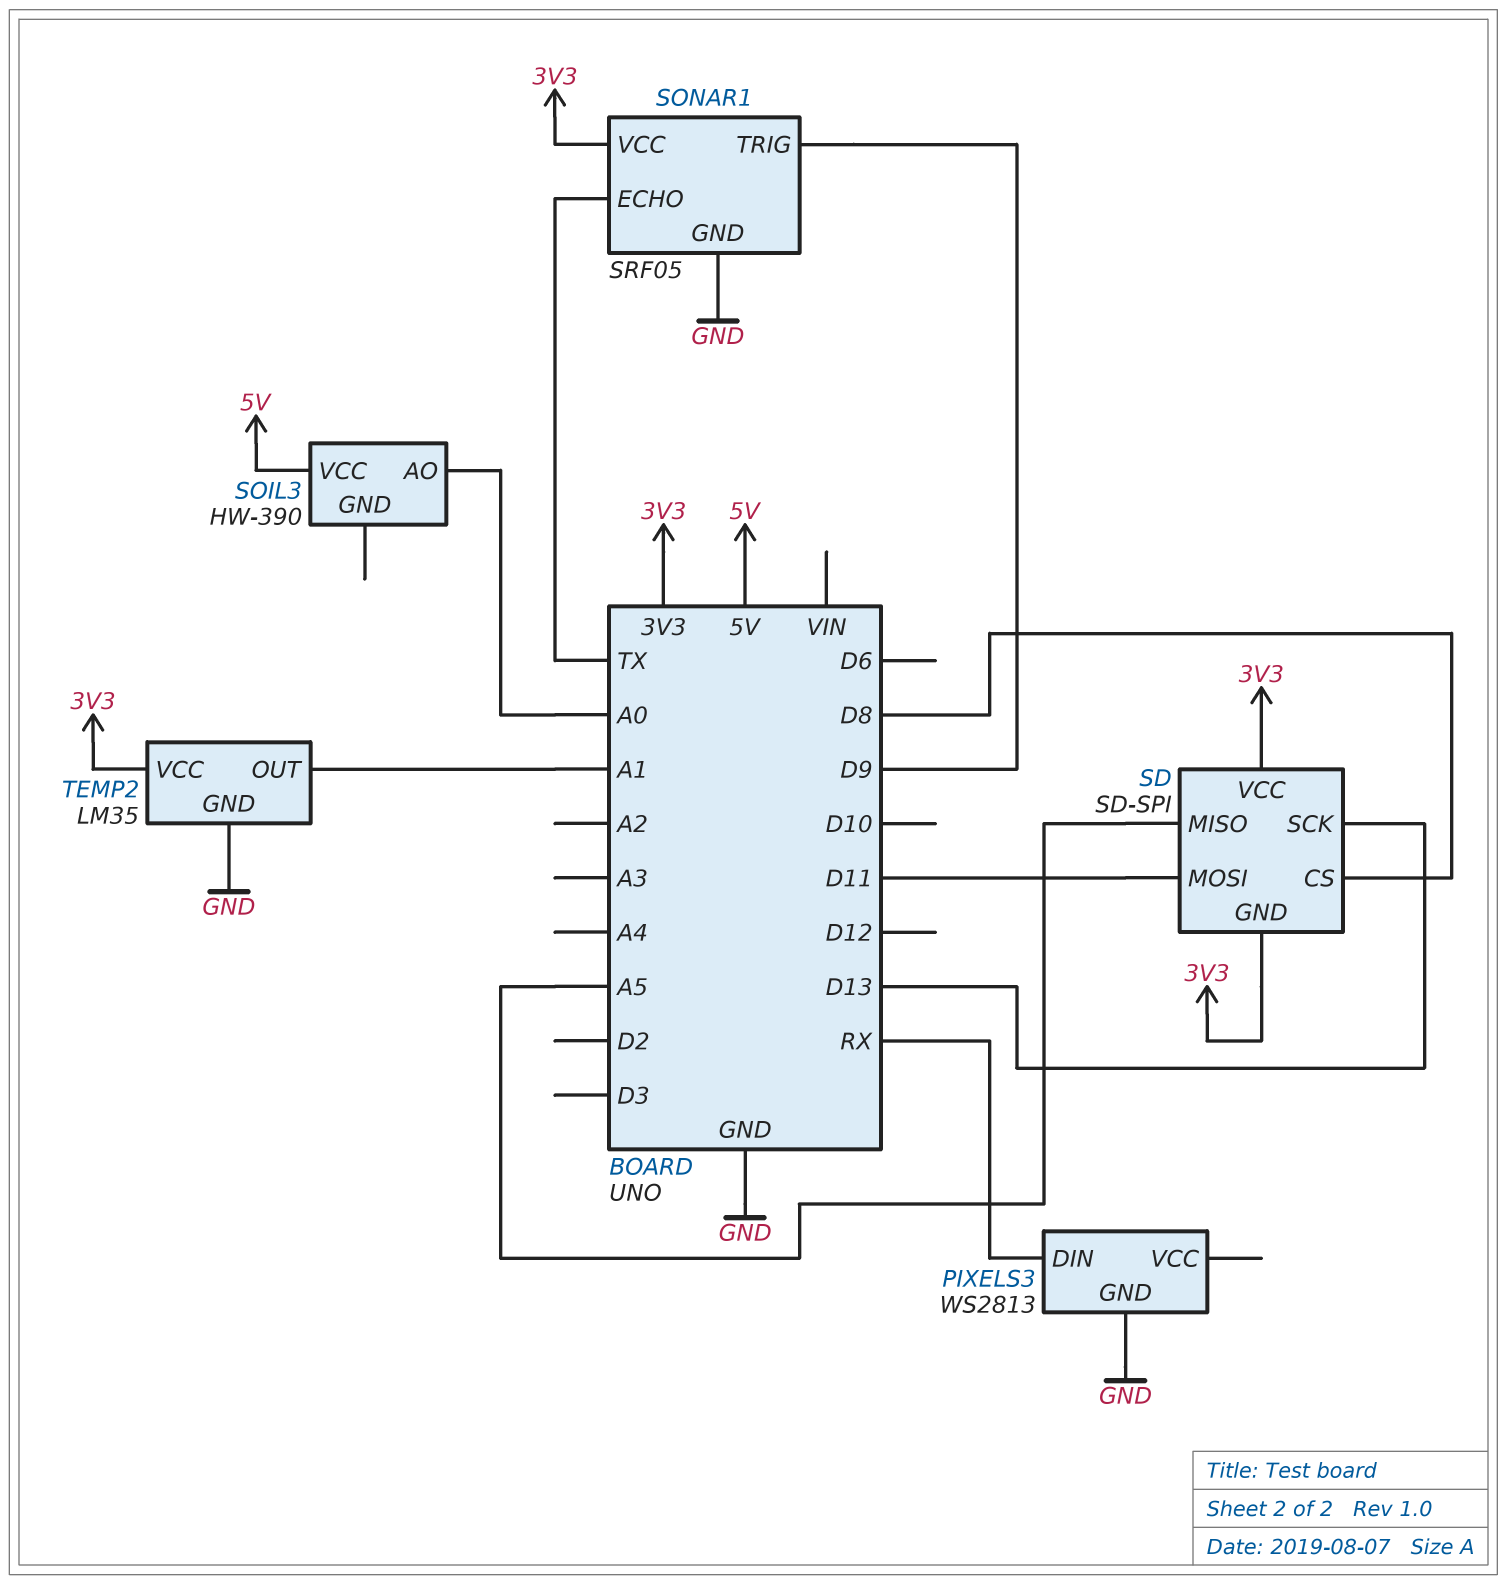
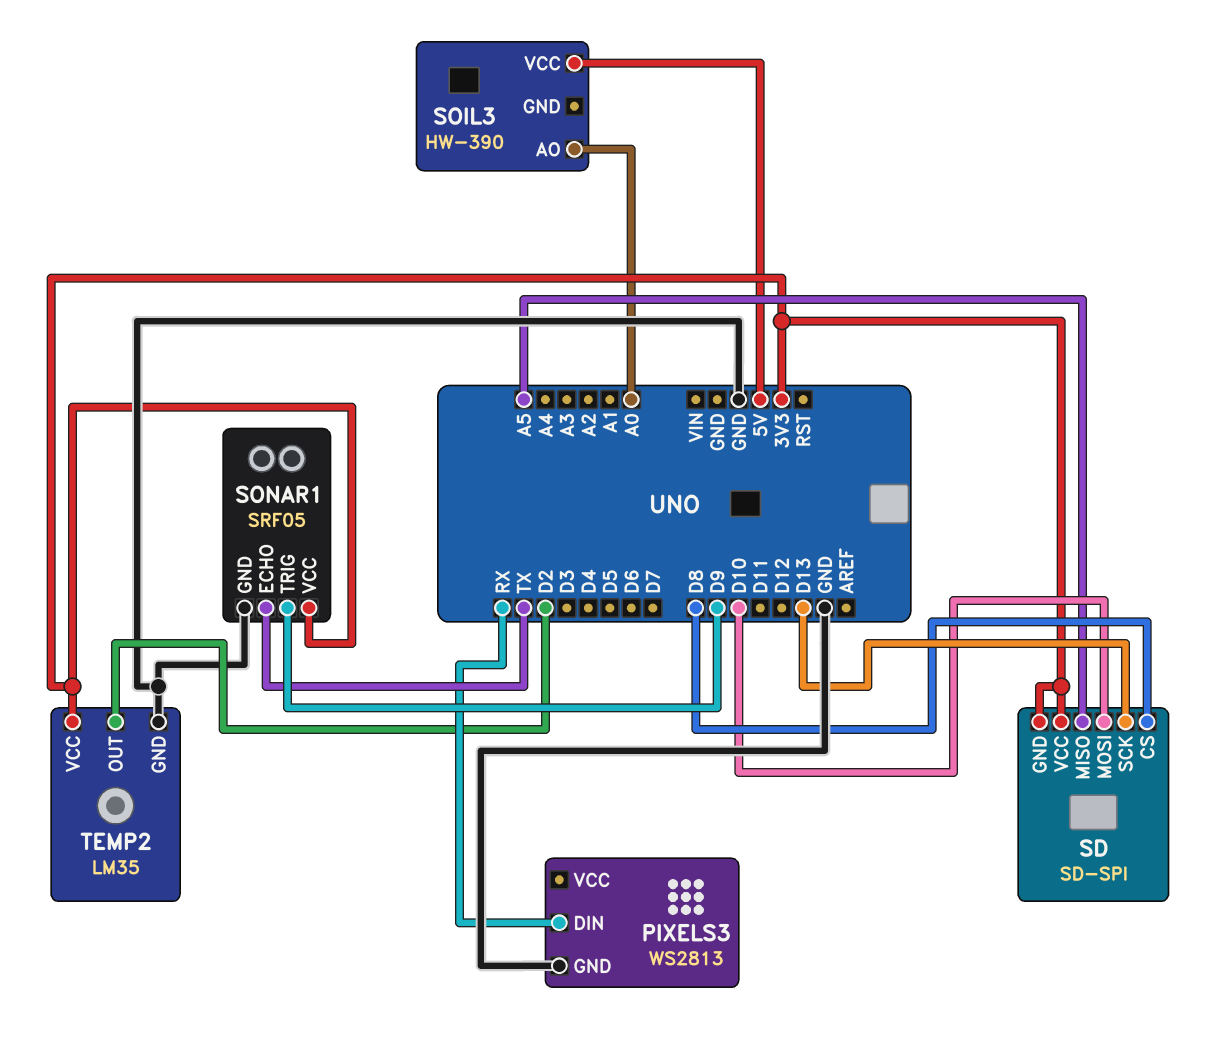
SD pin MOSI: D11 -> D10
TEMP2 pin OUT: A1 -> D2

